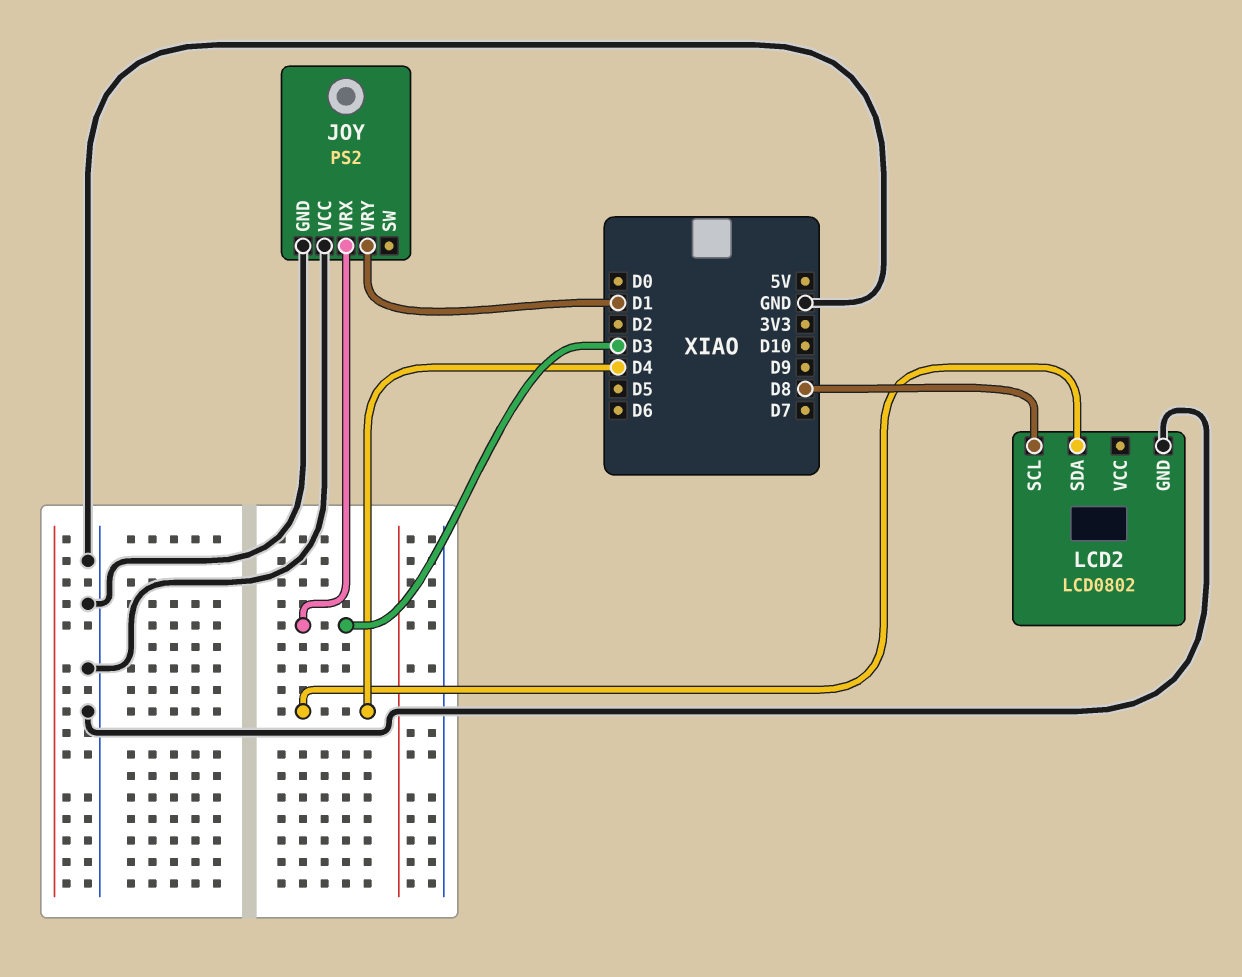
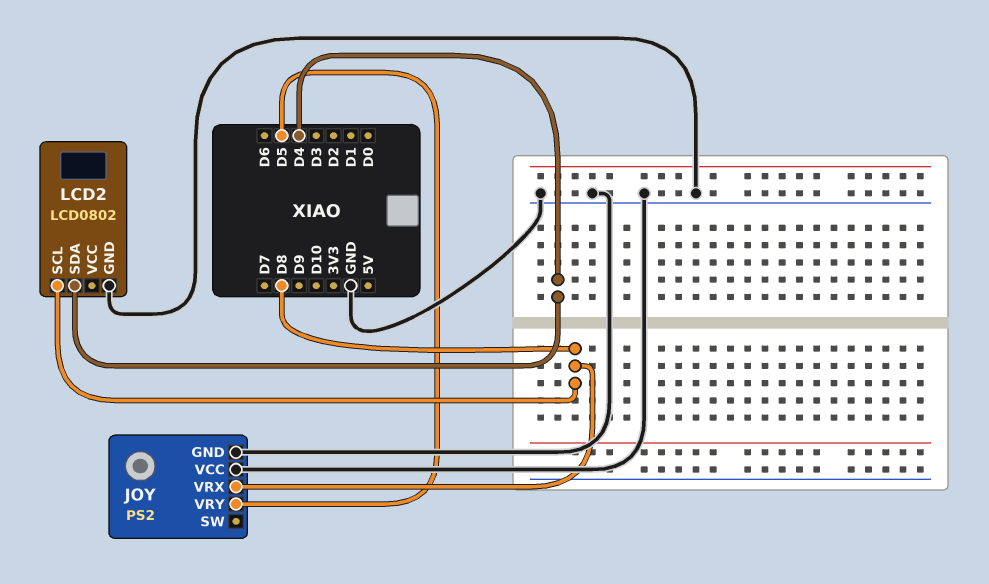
JOY pin VRX: D3 -> D8
JOY pin VRY: D1 -> D5

